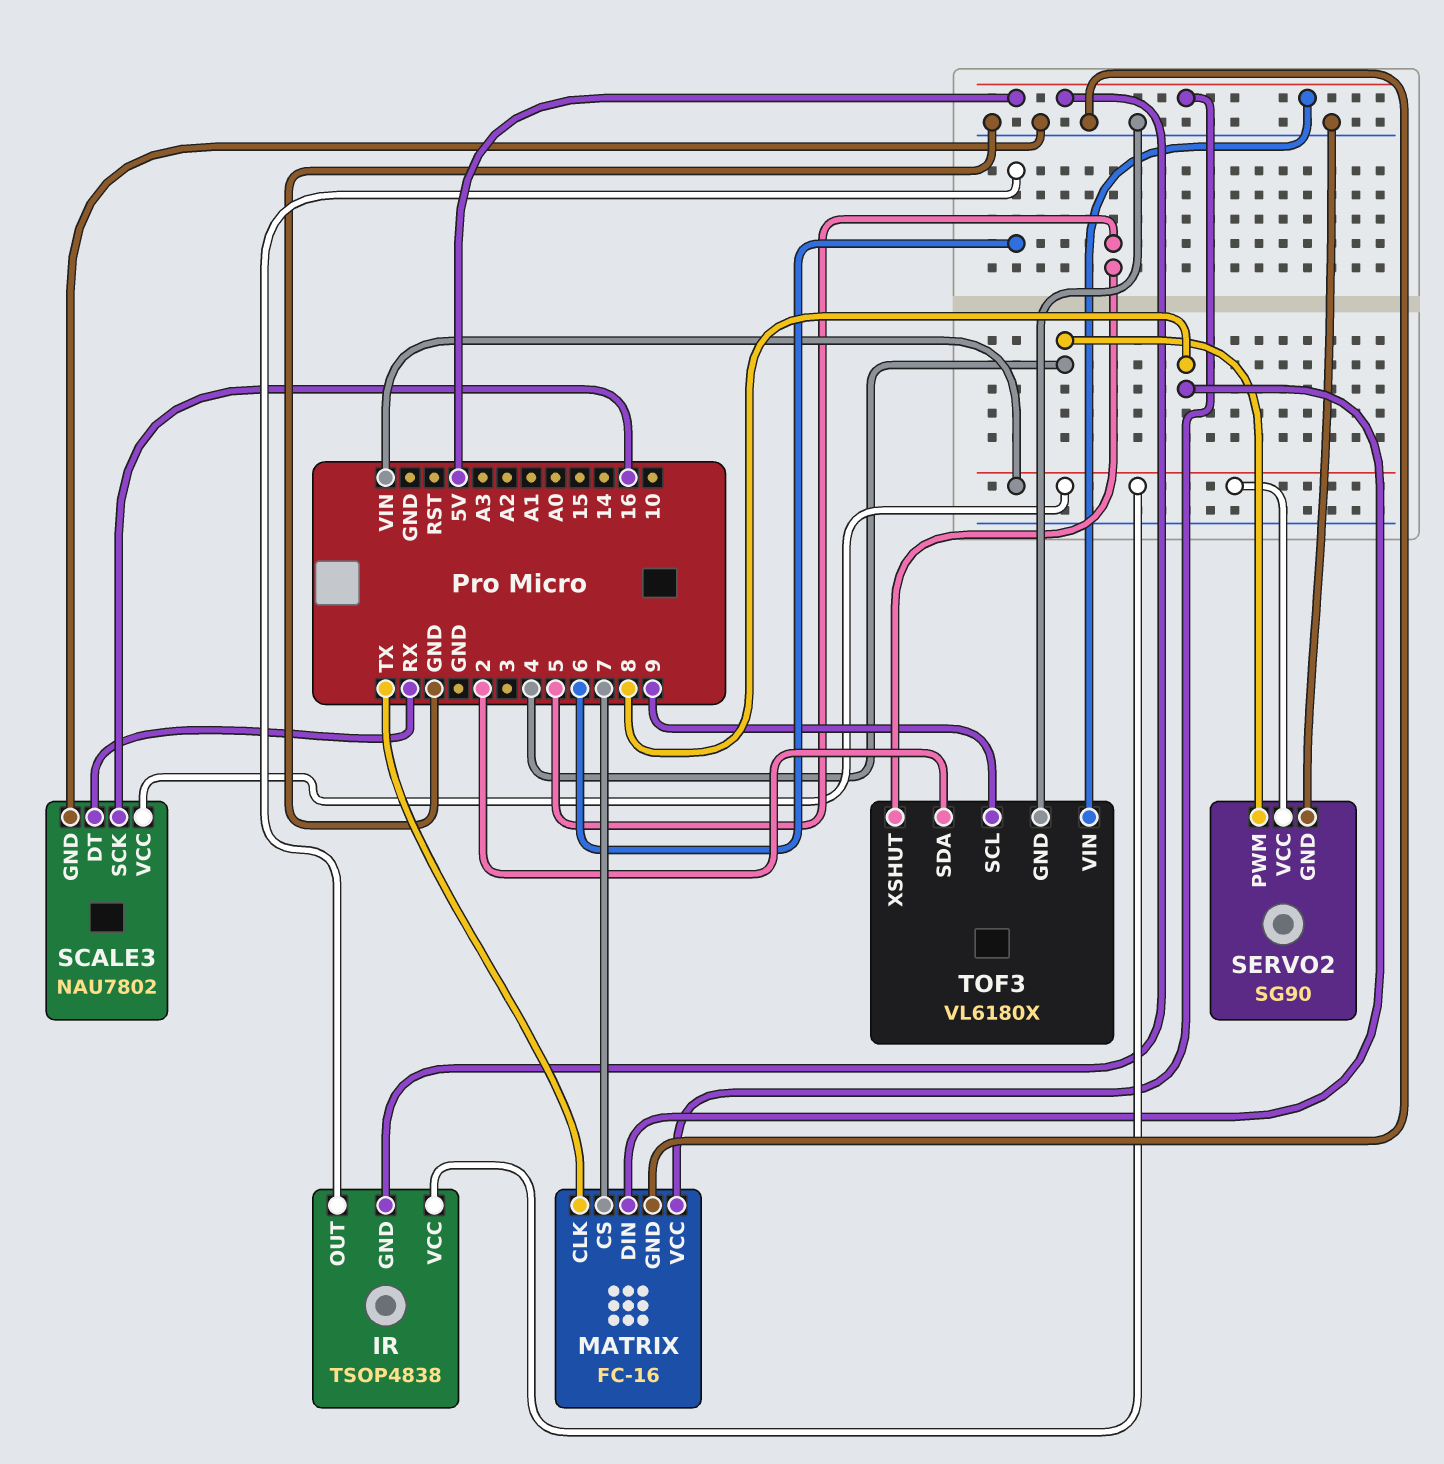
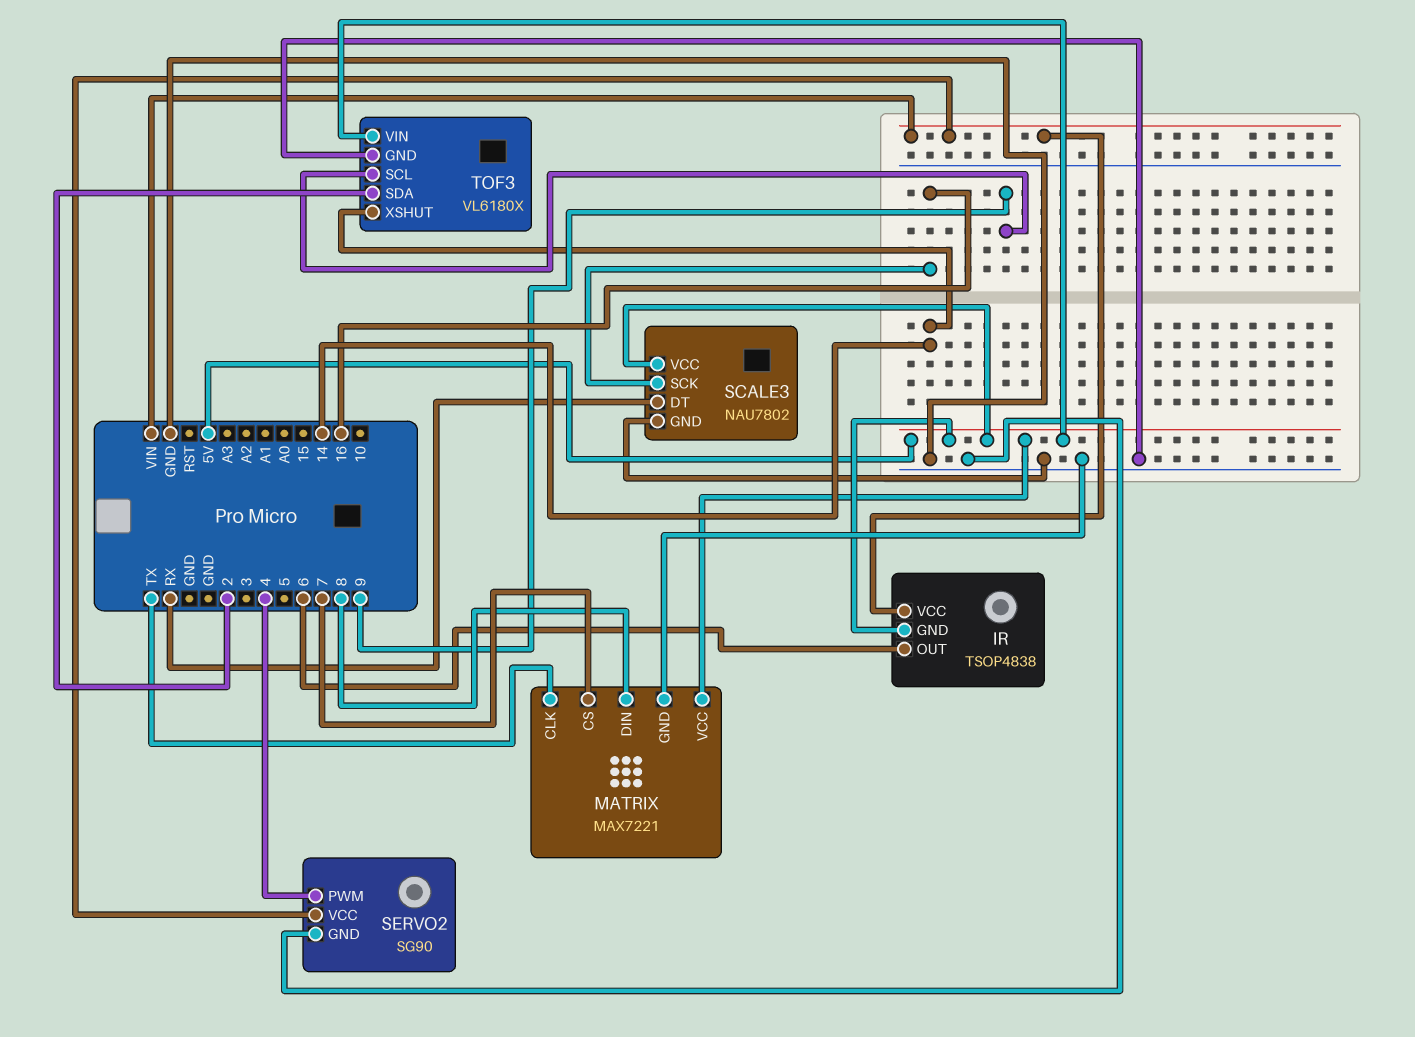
MATRIX: FC-16 -> MAX7221
SCALE3 pin VCC: VIN -> 5V
TOF3 pin XSHUT: 5 -> 14

